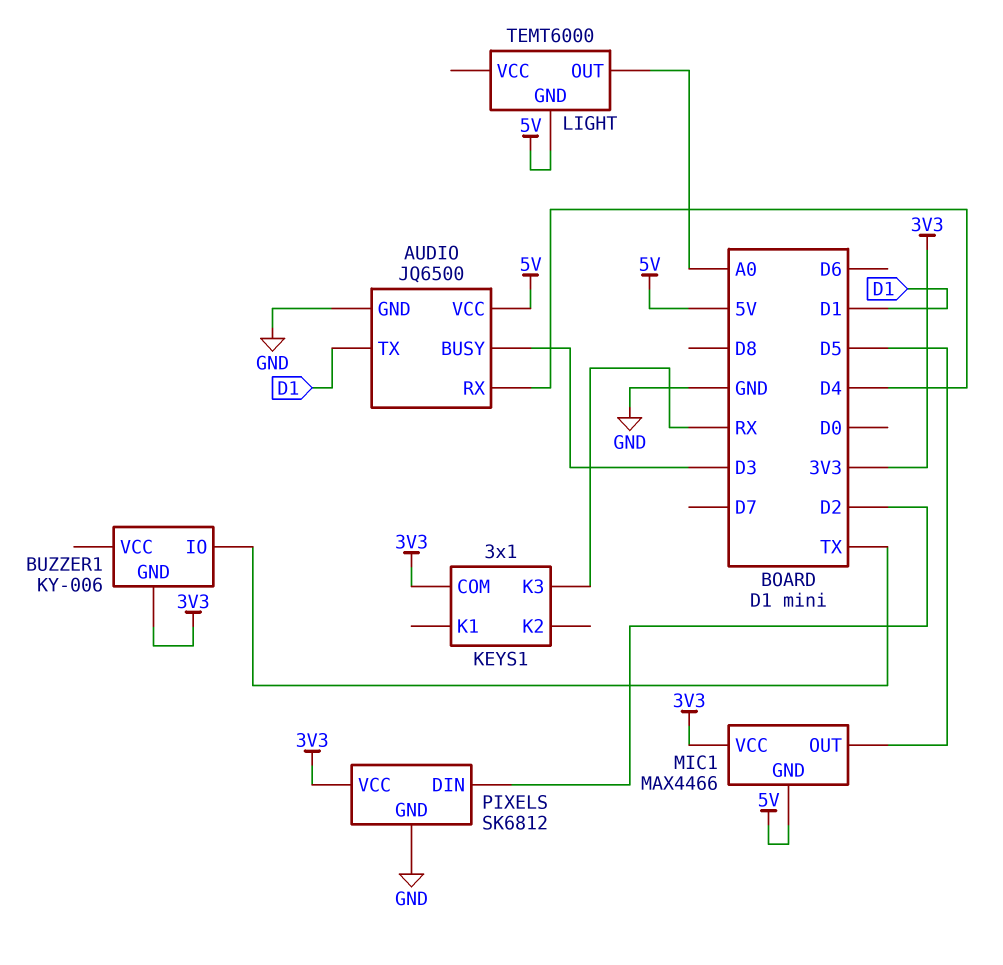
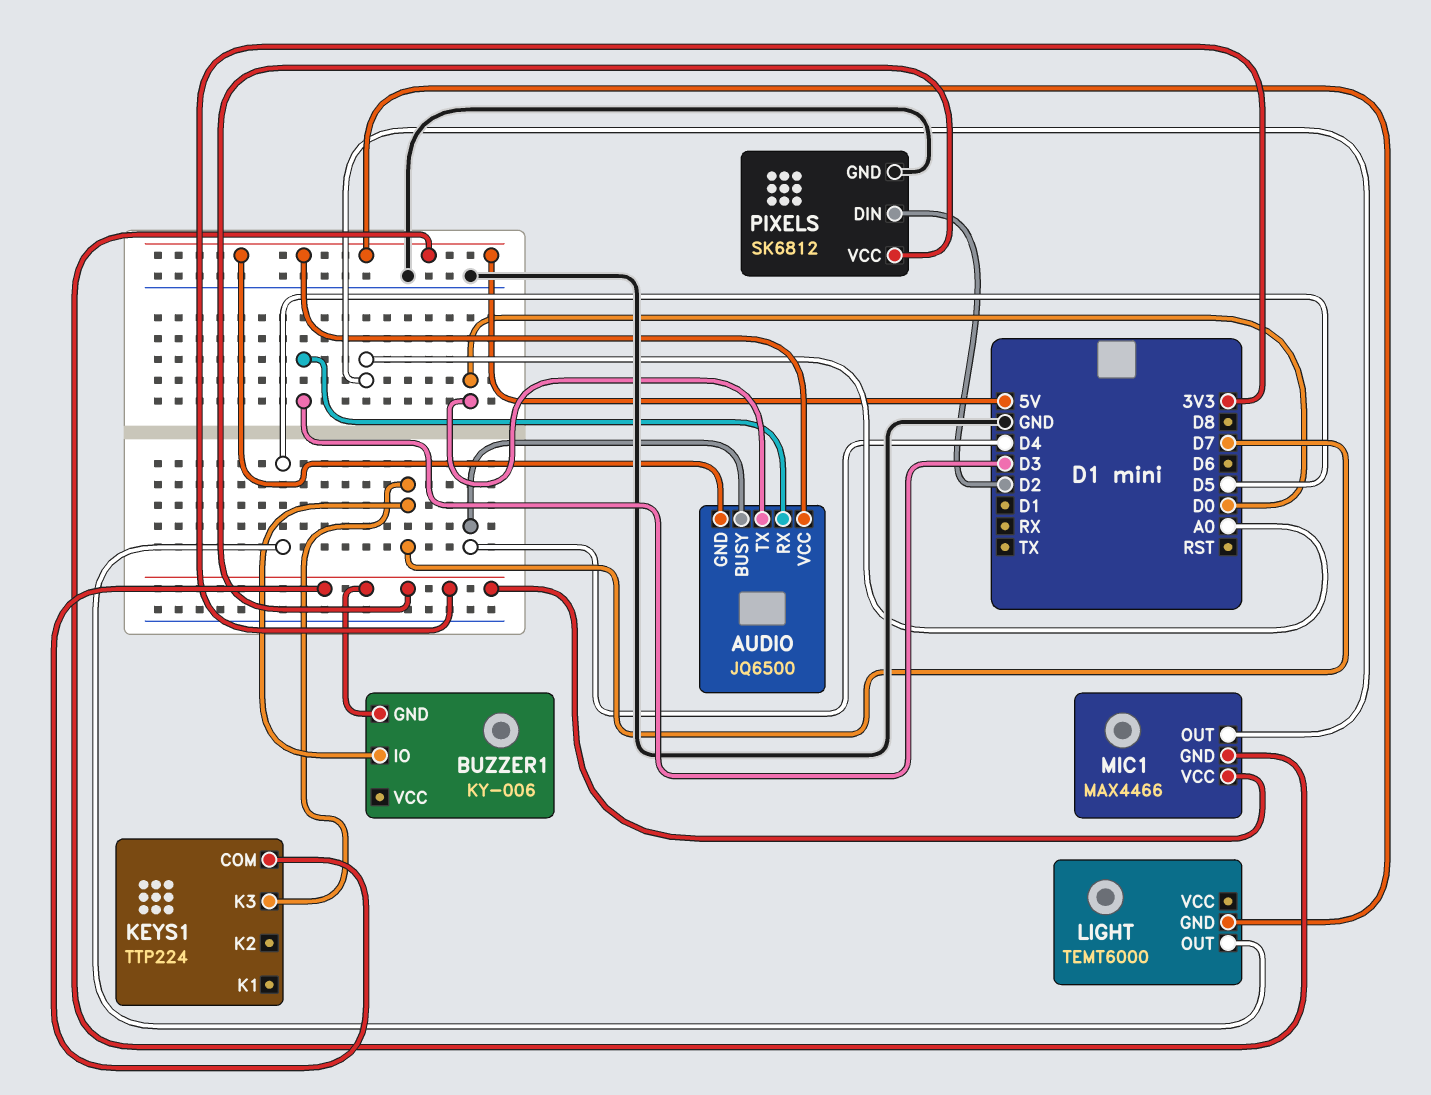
AUDIO pin BUSY: D3 -> D4
AUDIO pin GND: GND -> 5V
AUDIO pin RX: D4 -> D3
AUDIO pin TX: D1 -> D0
BUZZER1 pin IO: TX -> D7
KEYS1: 3x1 -> TTP224
KEYS1 pin K3: RX -> D7
LIGHT pin OUT: A0 -> D5
MIC1 pin OUT: D5 -> A0

